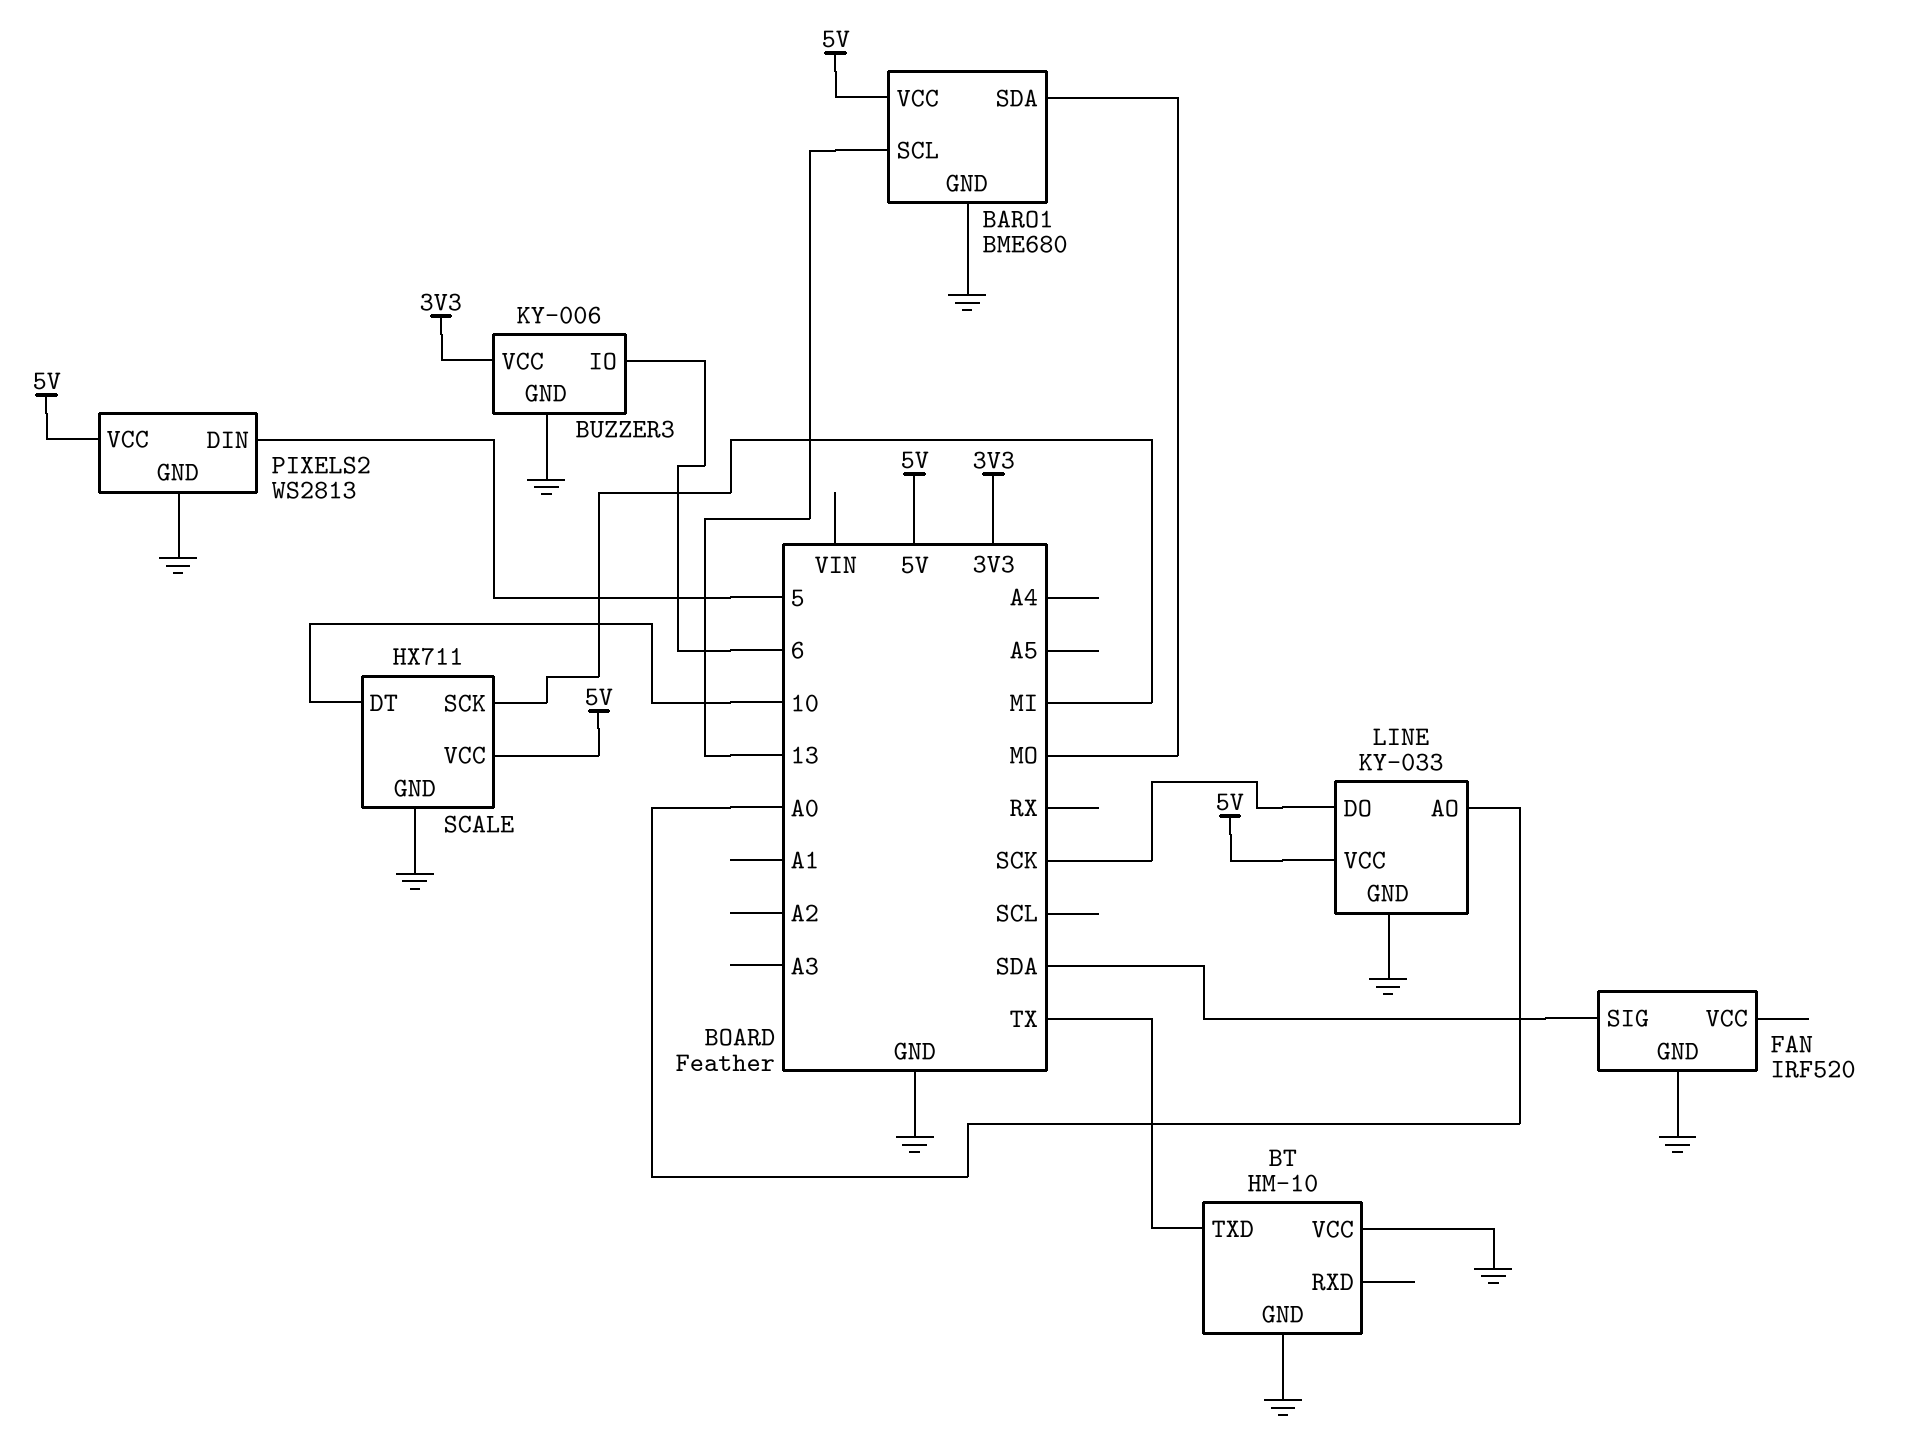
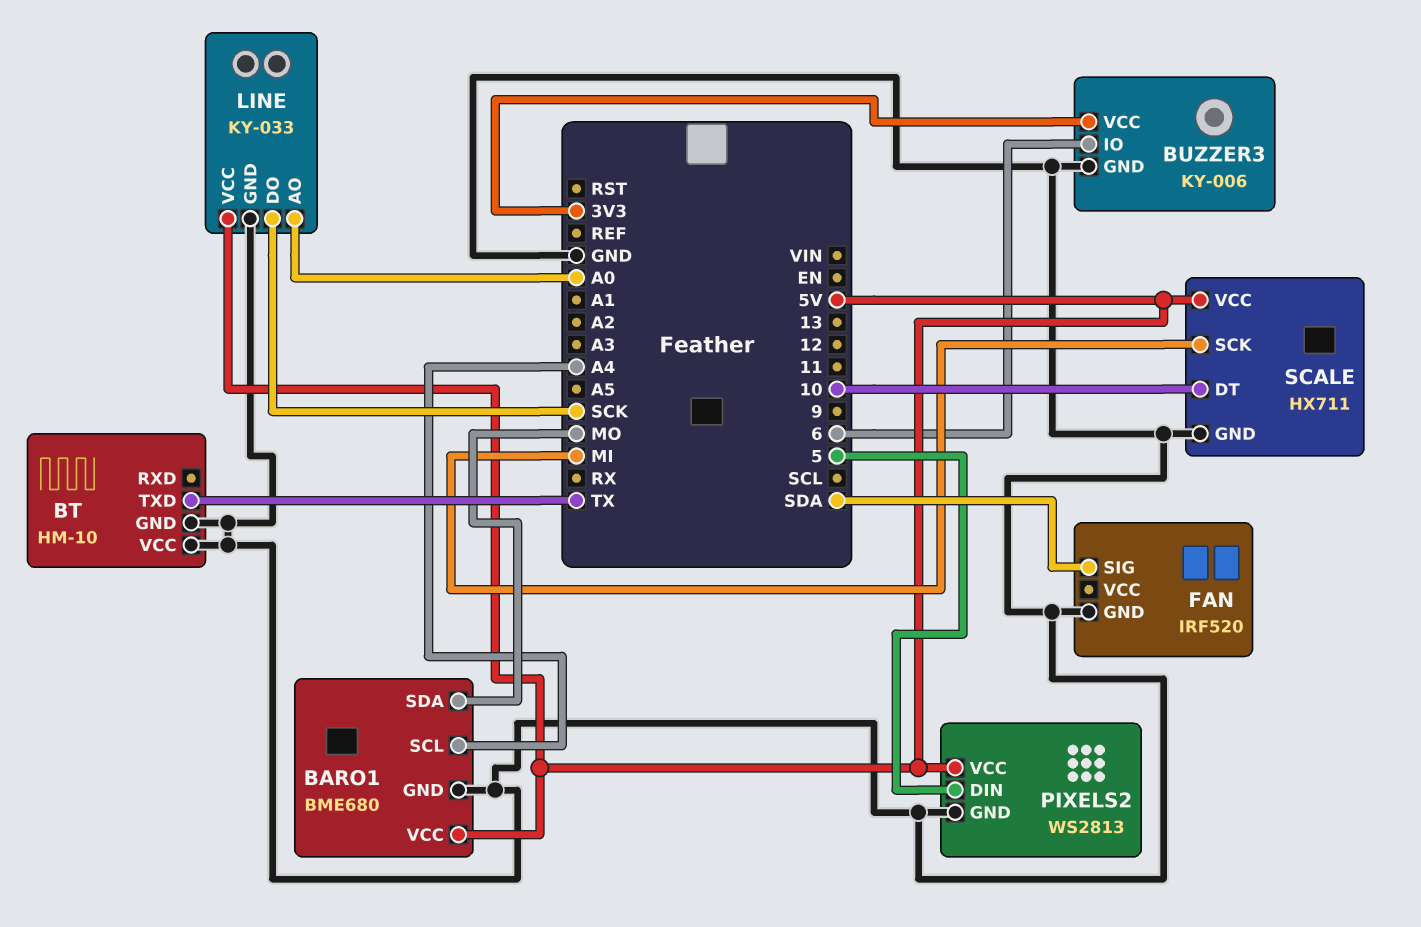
BARO1 pin SCL: 13 -> A4

